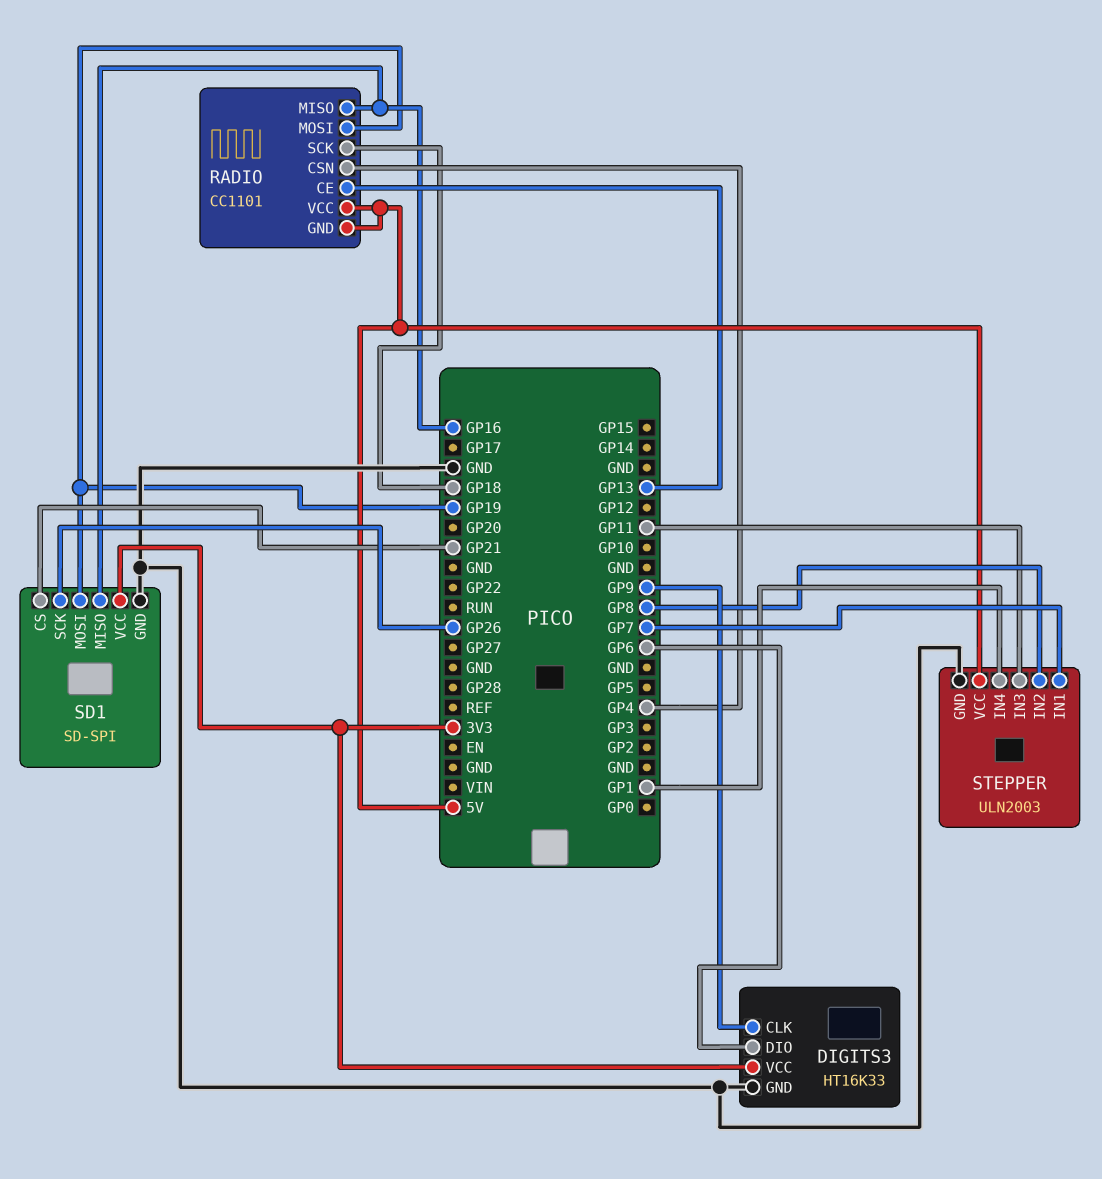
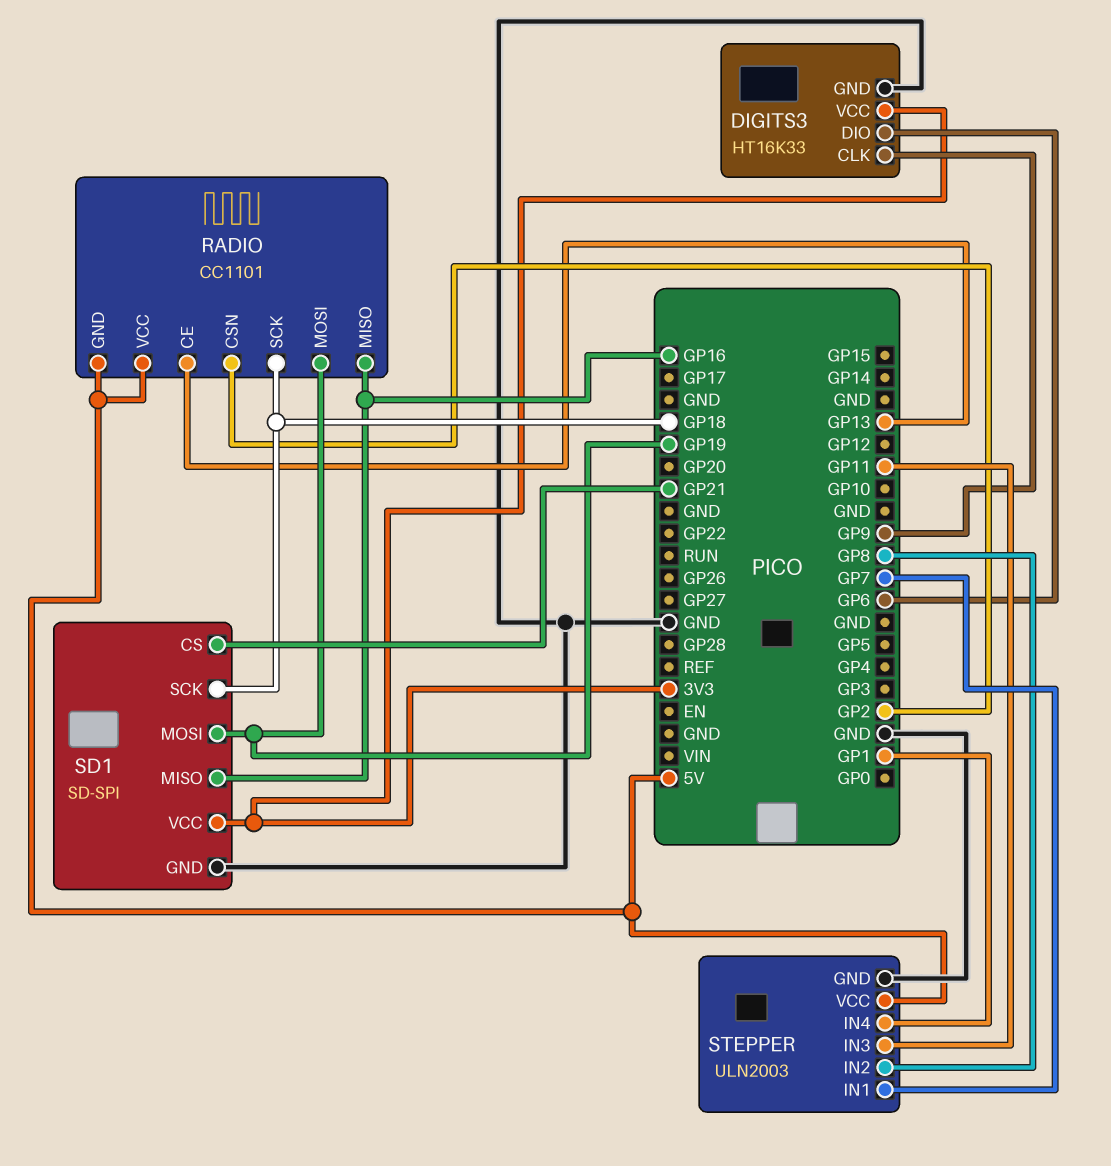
RADIO pin CSN: GP4 -> GP2
SD1 pin SCK: GP26 -> GP18

